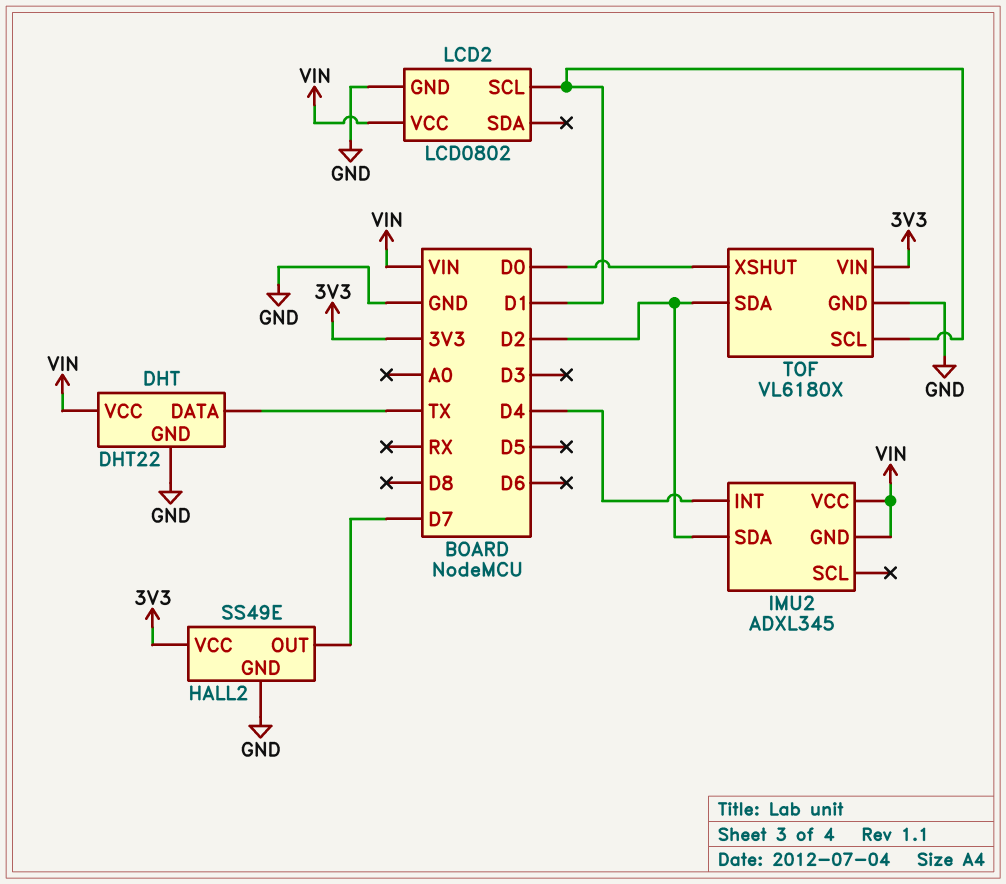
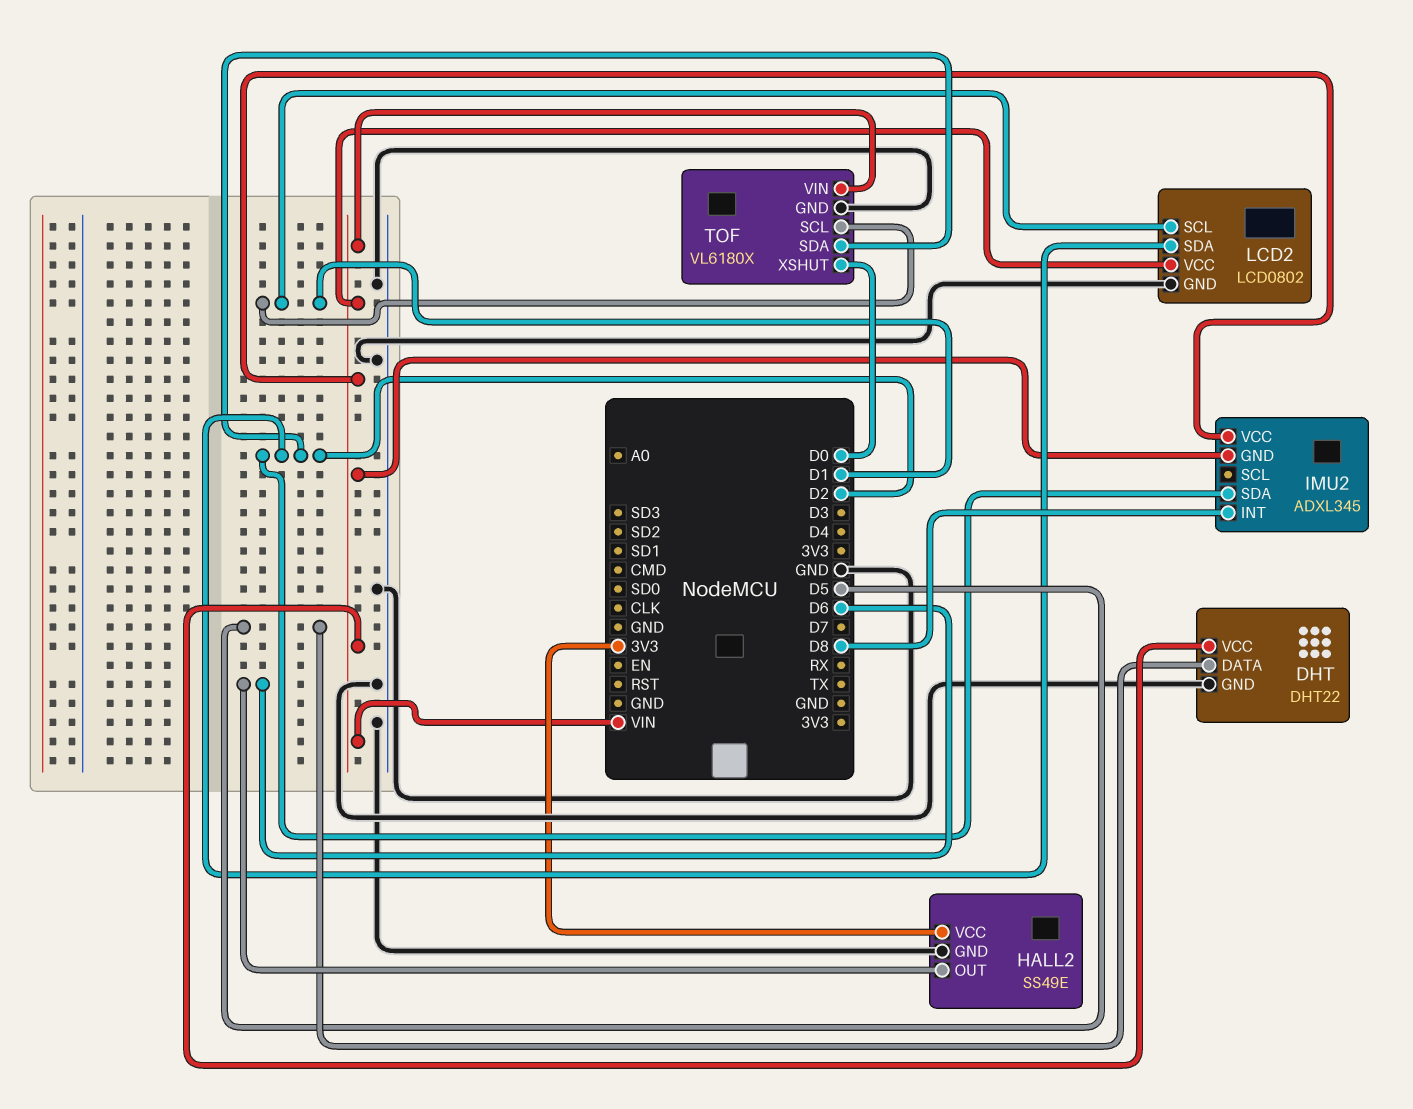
DHT pin DATA: TX -> D5
HALL2 pin OUT: D7 -> D6
IMU2 pin INT: D4 -> D8
LCD2 pin SDA: none -> D2
TOF pin VIN: 3V3 -> VIN

